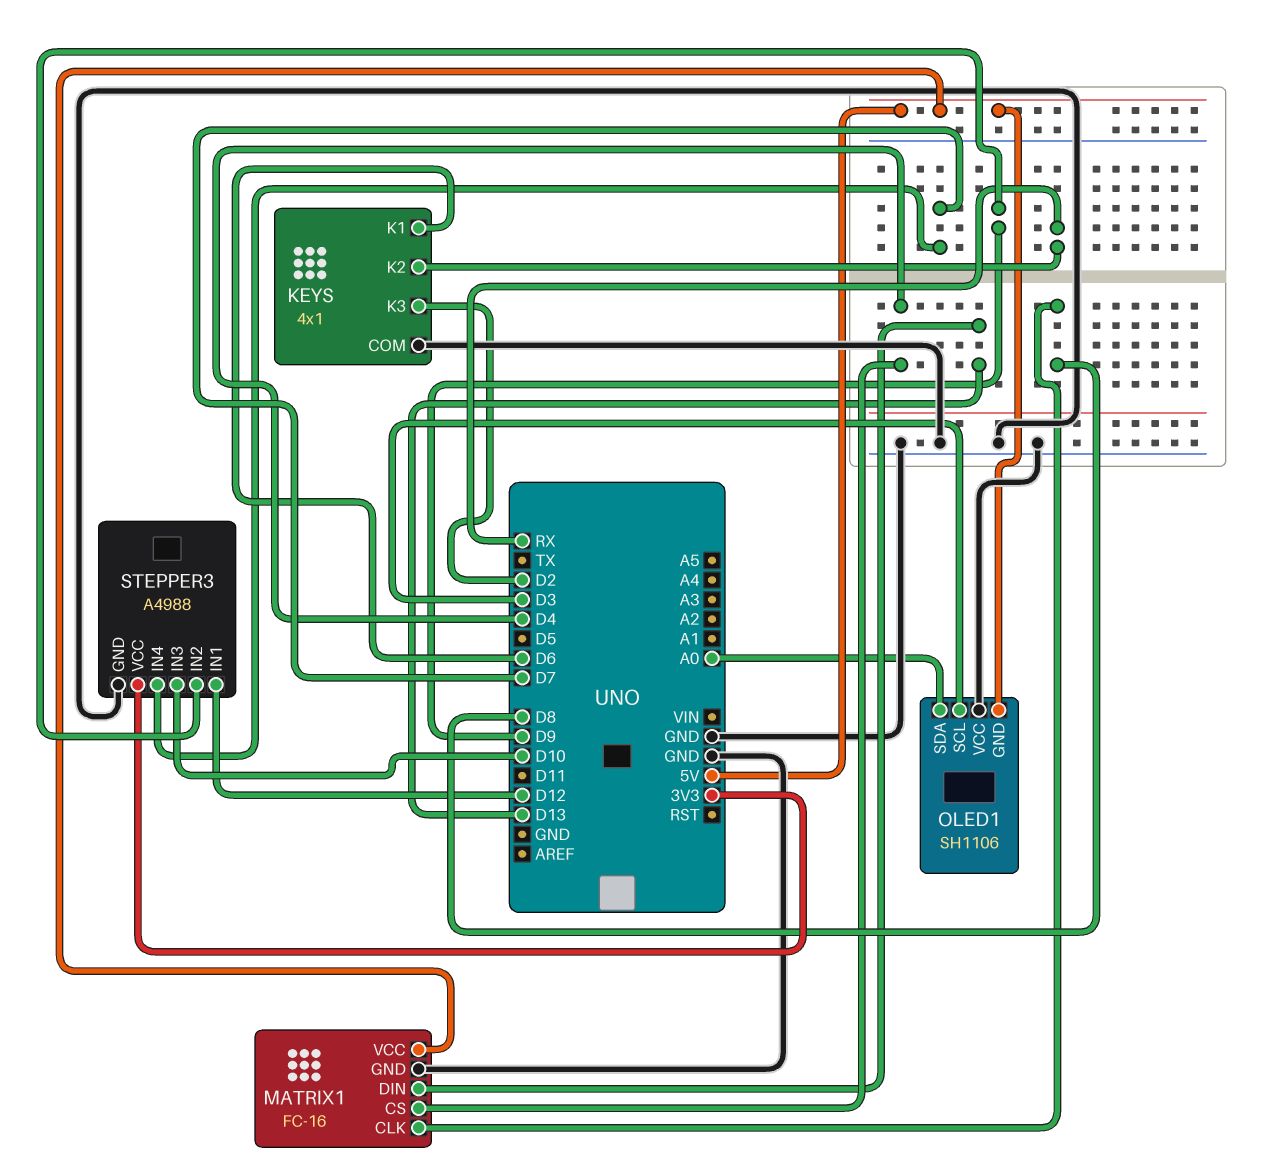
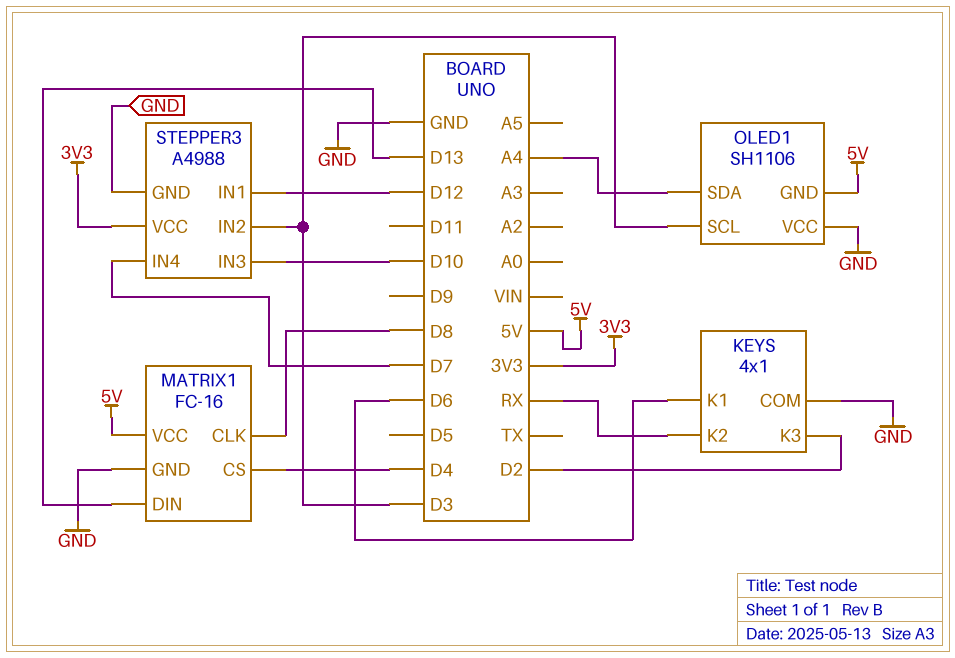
OLED1 pin SDA: A0 -> A4
STEPPER3 pin IN2: D9 -> D3

